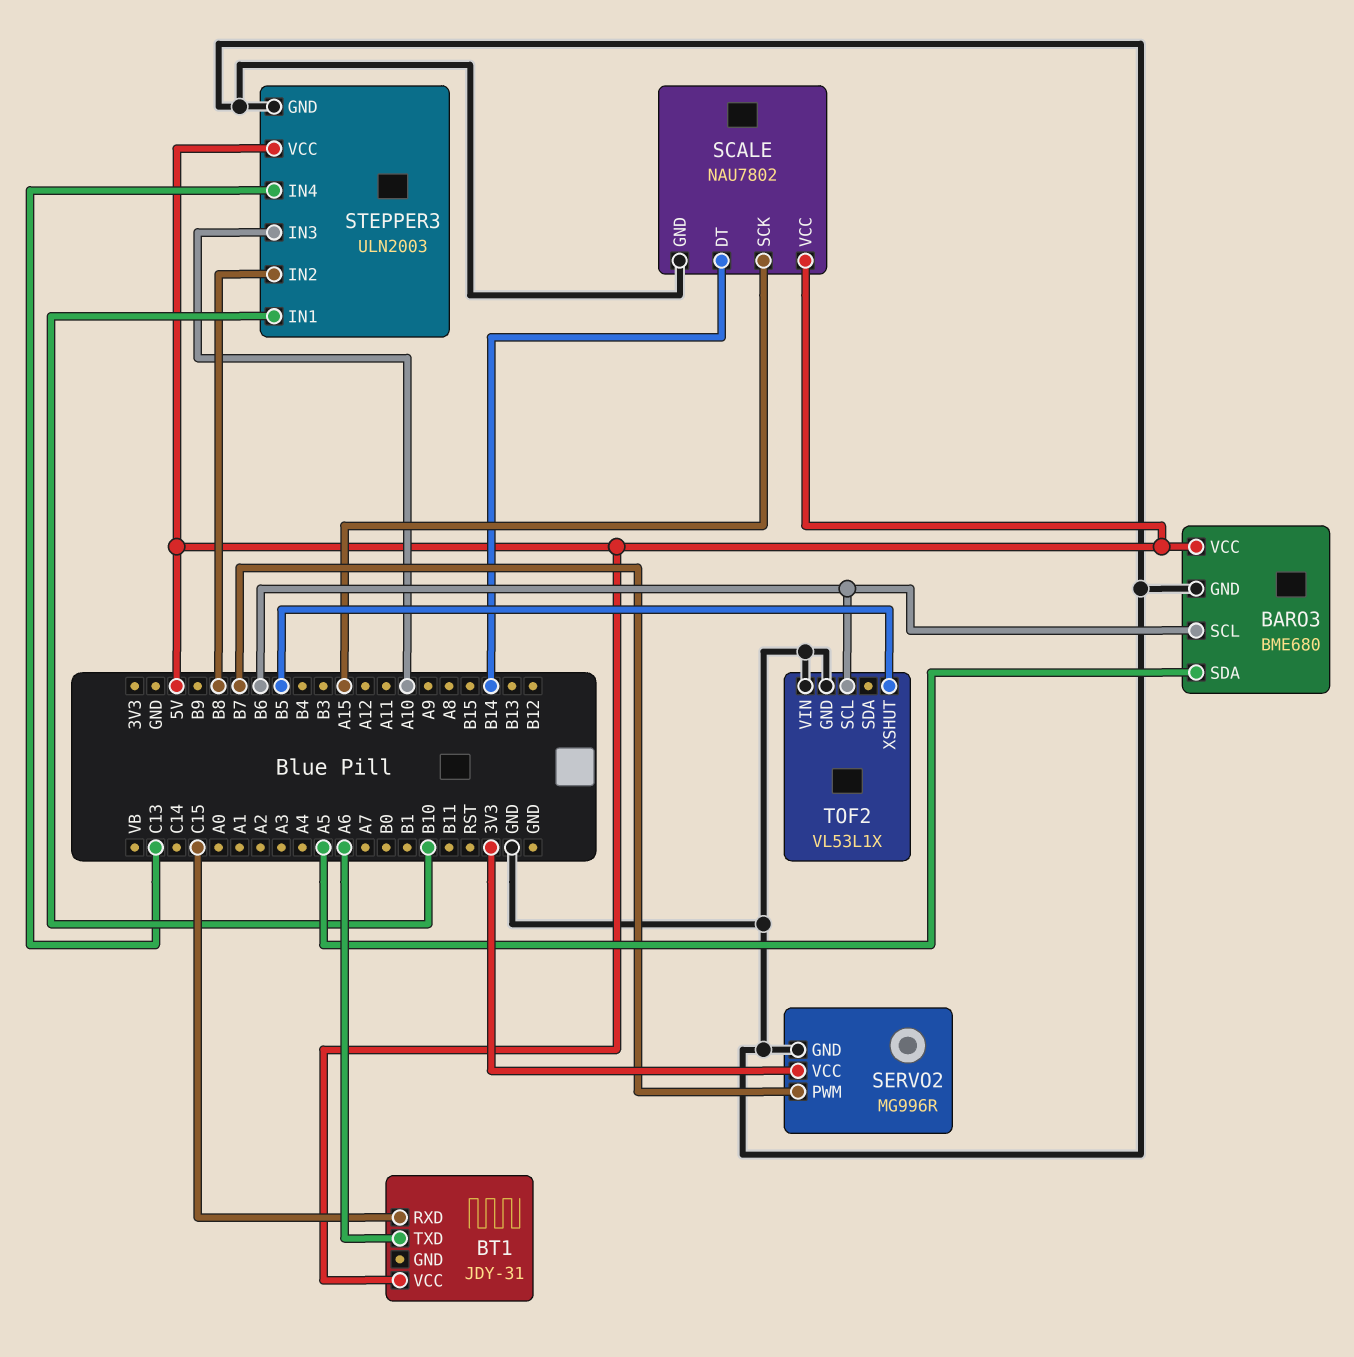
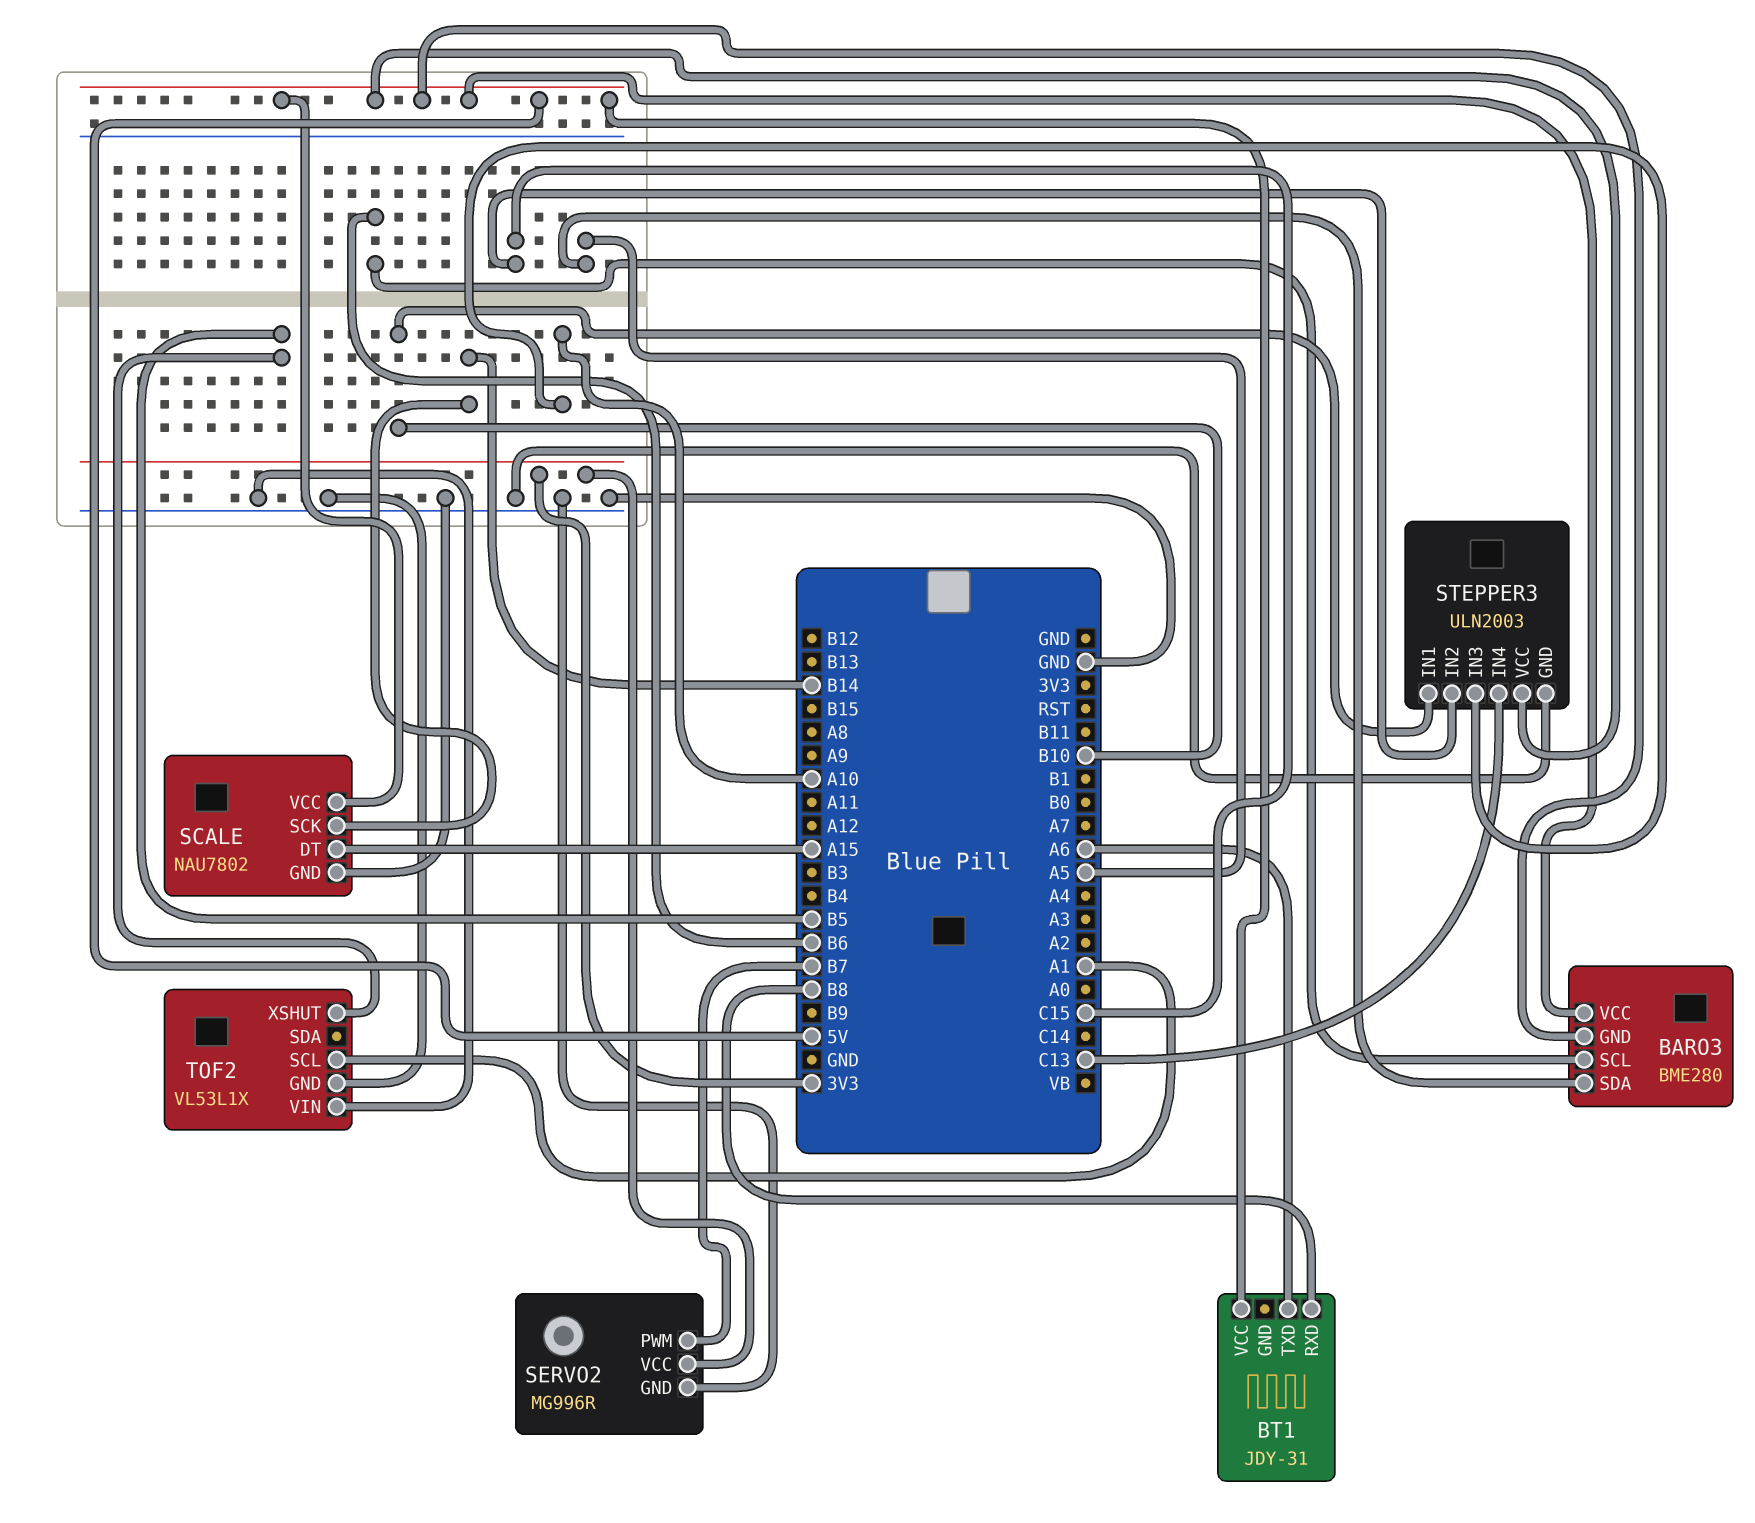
BARO3: BME680 -> BME280
BARO3 pin GND: GND -> 5V
BT1 pin RXD: C15 -> B8
SCALE pin DT: B14 -> A15
SCALE pin SCK: A15 -> B14
STEPPER3 pin IN2: B8 -> C15
TOF2 pin SCL: B6 -> A1

